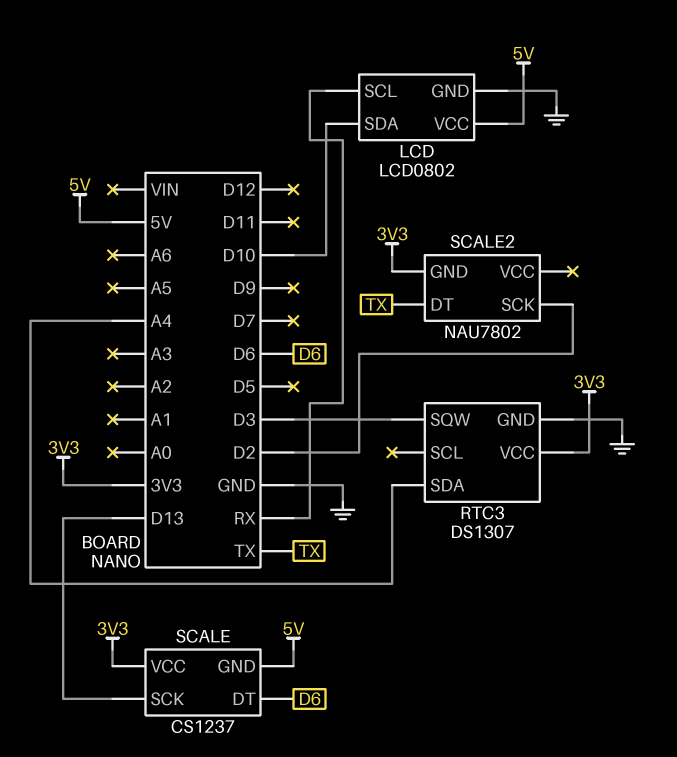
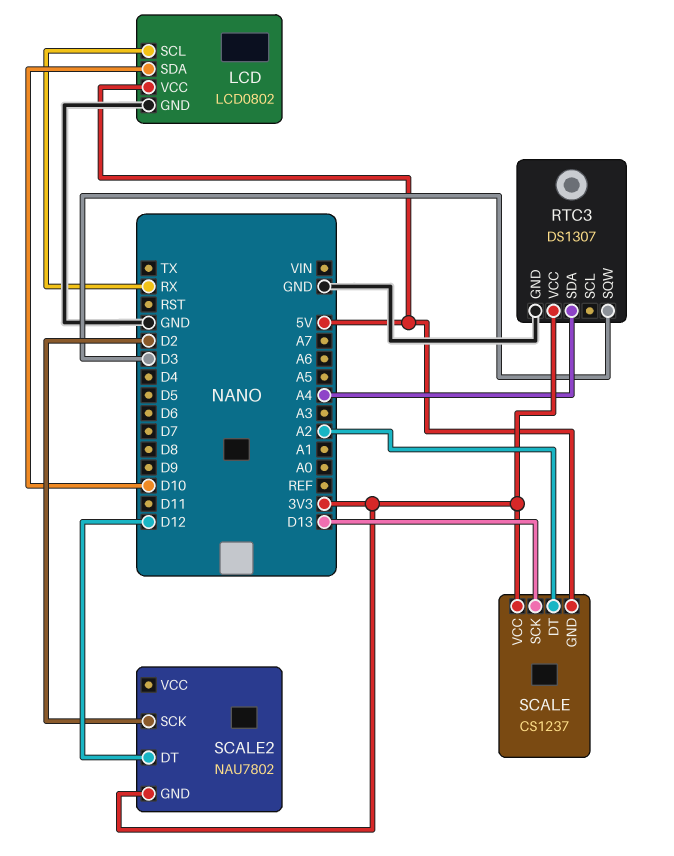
SCALE pin DT: D6 -> A2
SCALE2 pin DT: TX -> D12

